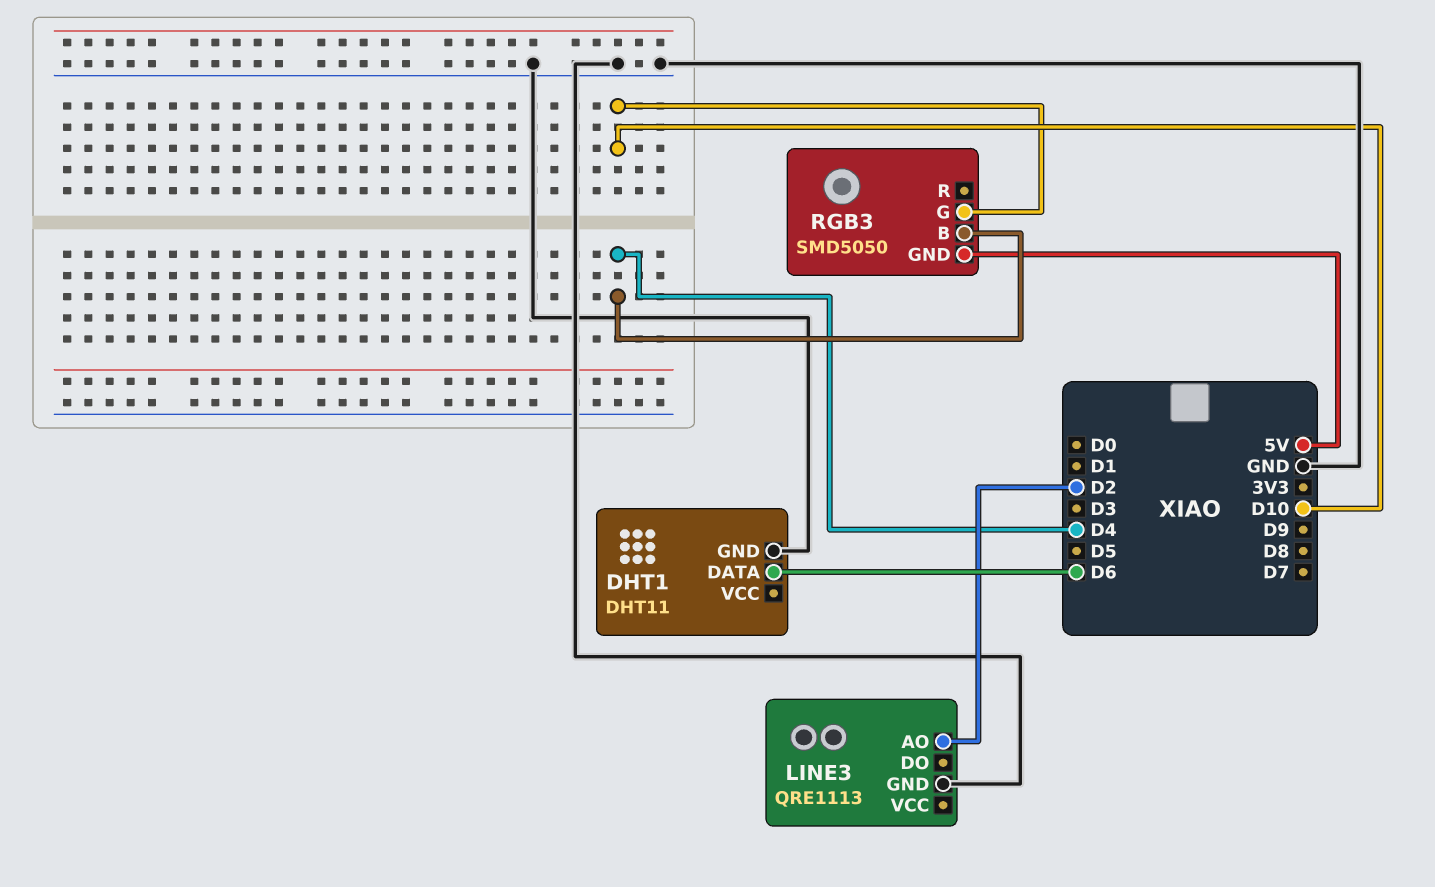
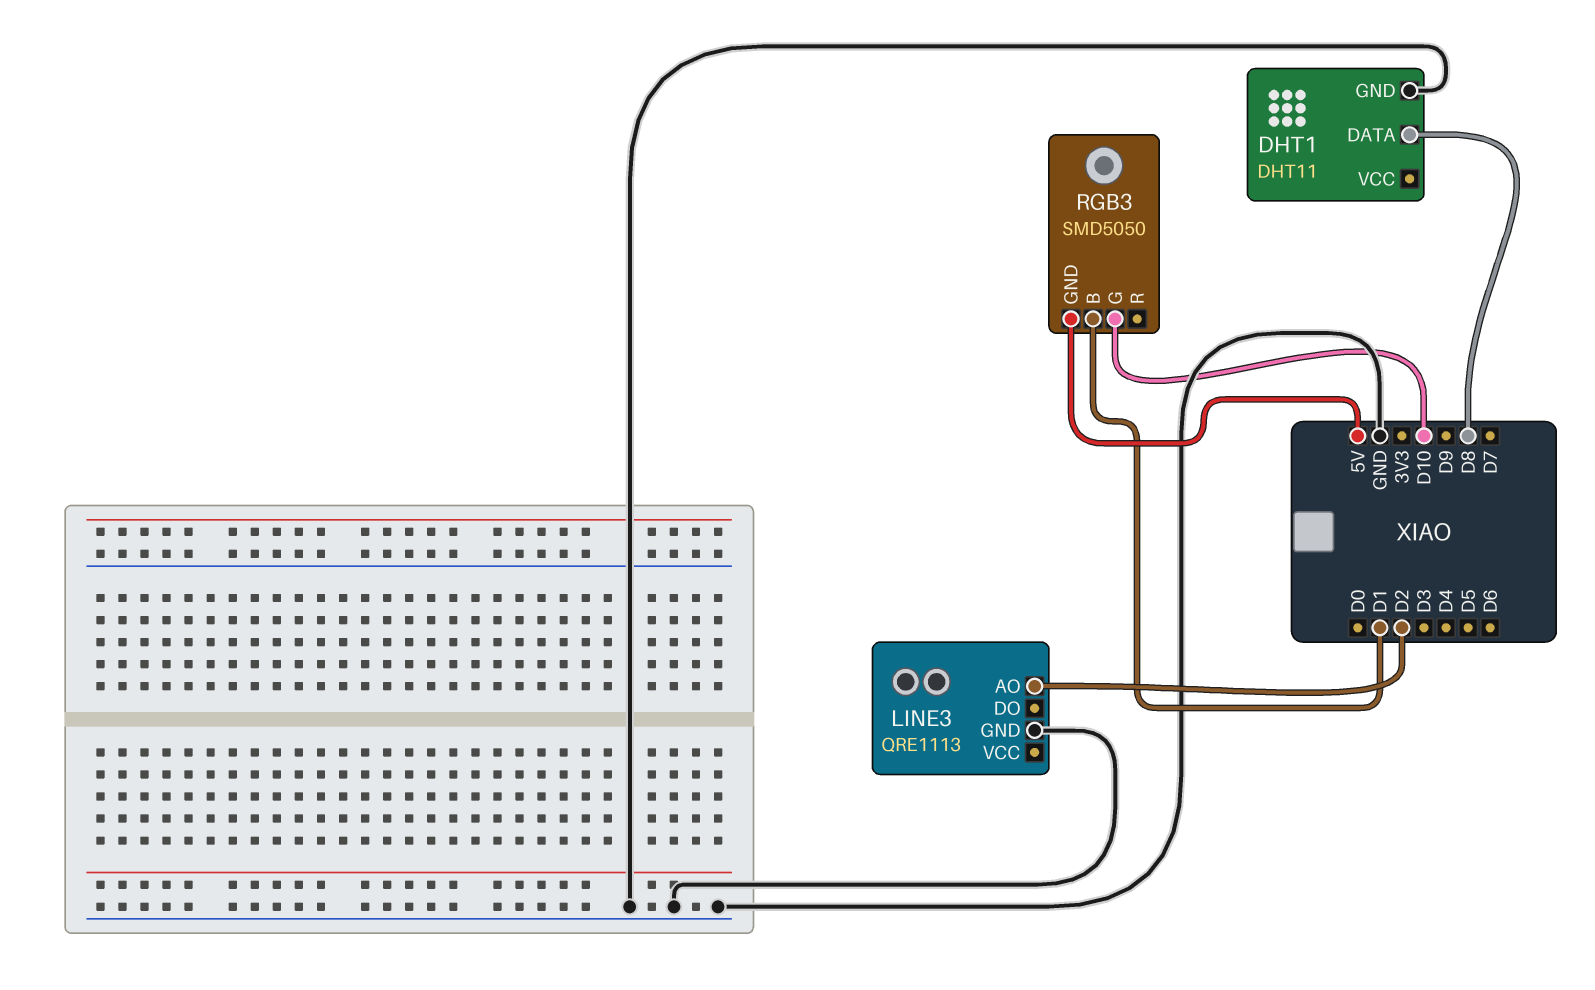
DHT1 pin DATA: D6 -> D8
RGB3 pin B: D4 -> D1

